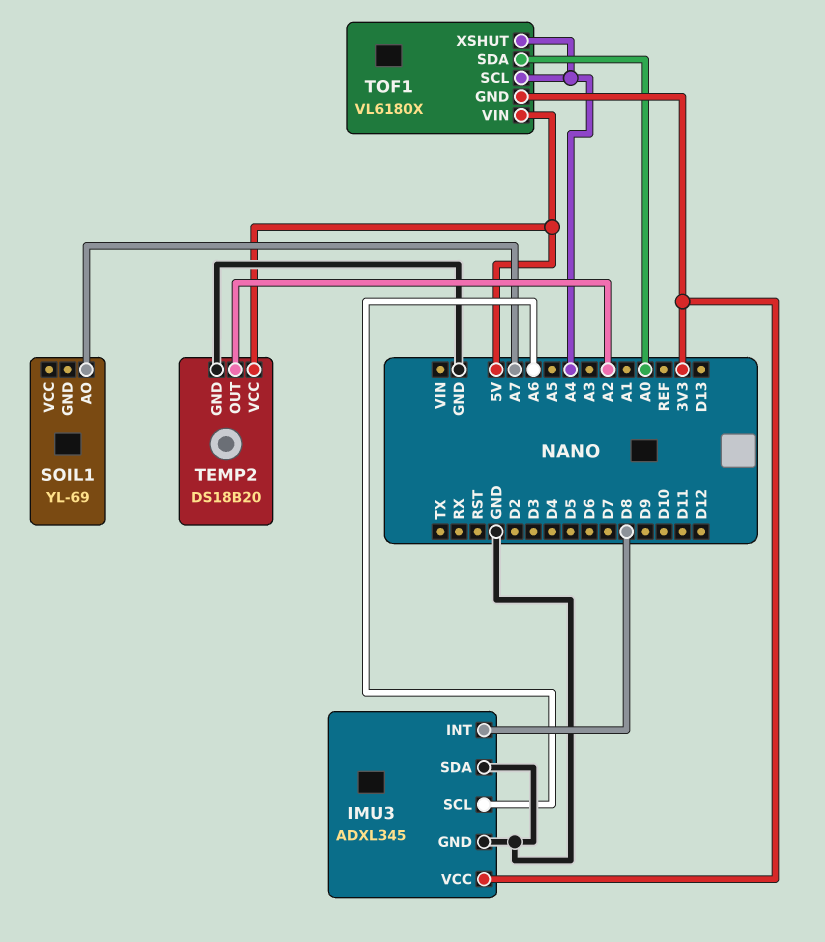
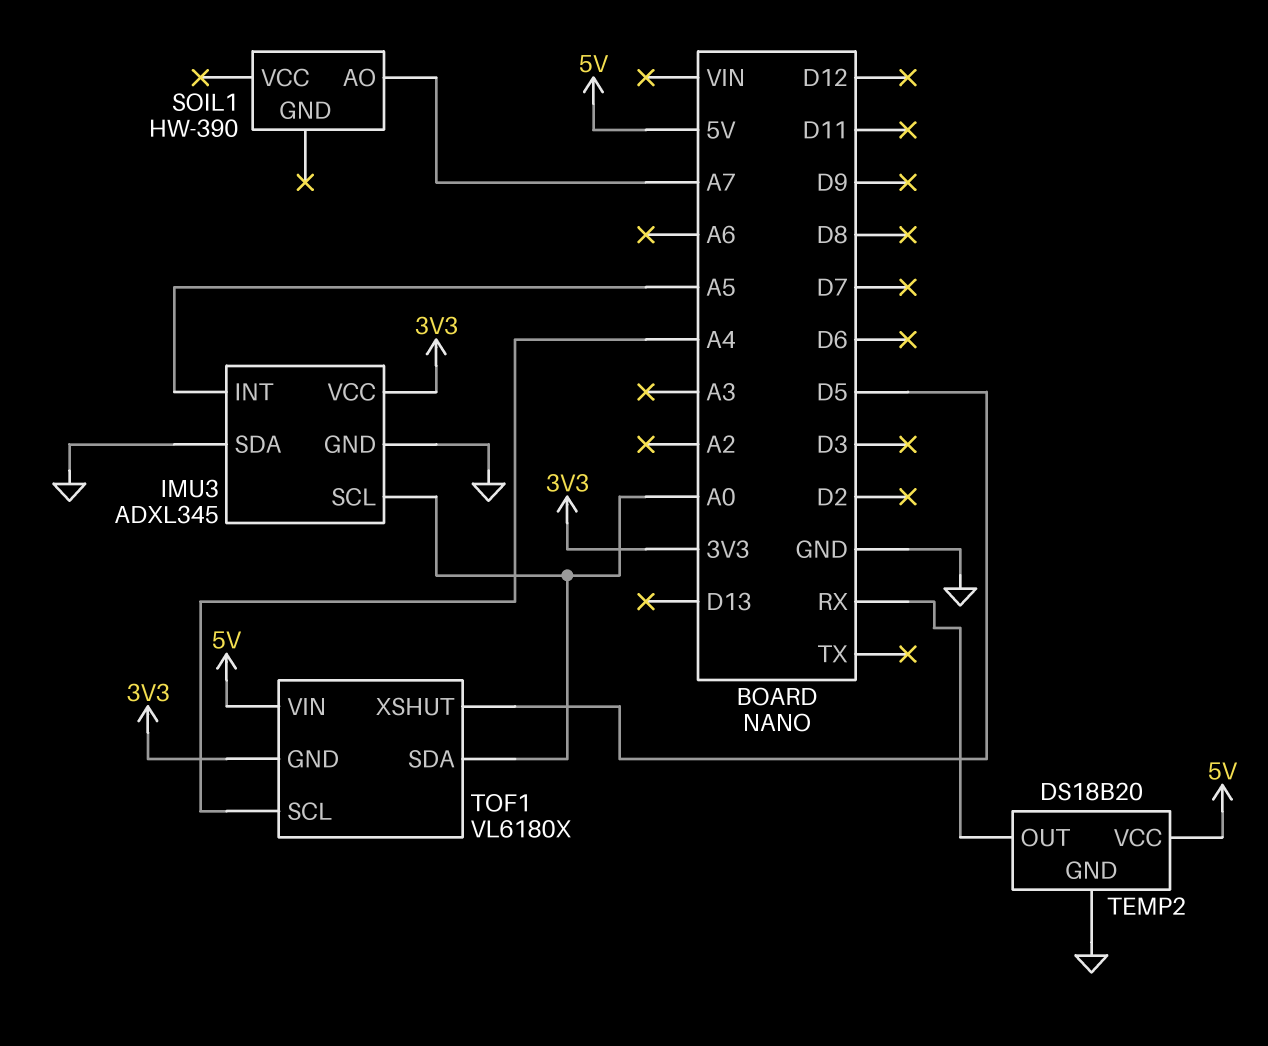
IMU3 pin INT: D8 -> A5
IMU3 pin SCL: A6 -> A0
SOIL1: YL-69 -> HW-390
TEMP2 pin OUT: A2 -> RX
TOF1 pin XSHUT: A4 -> D5

